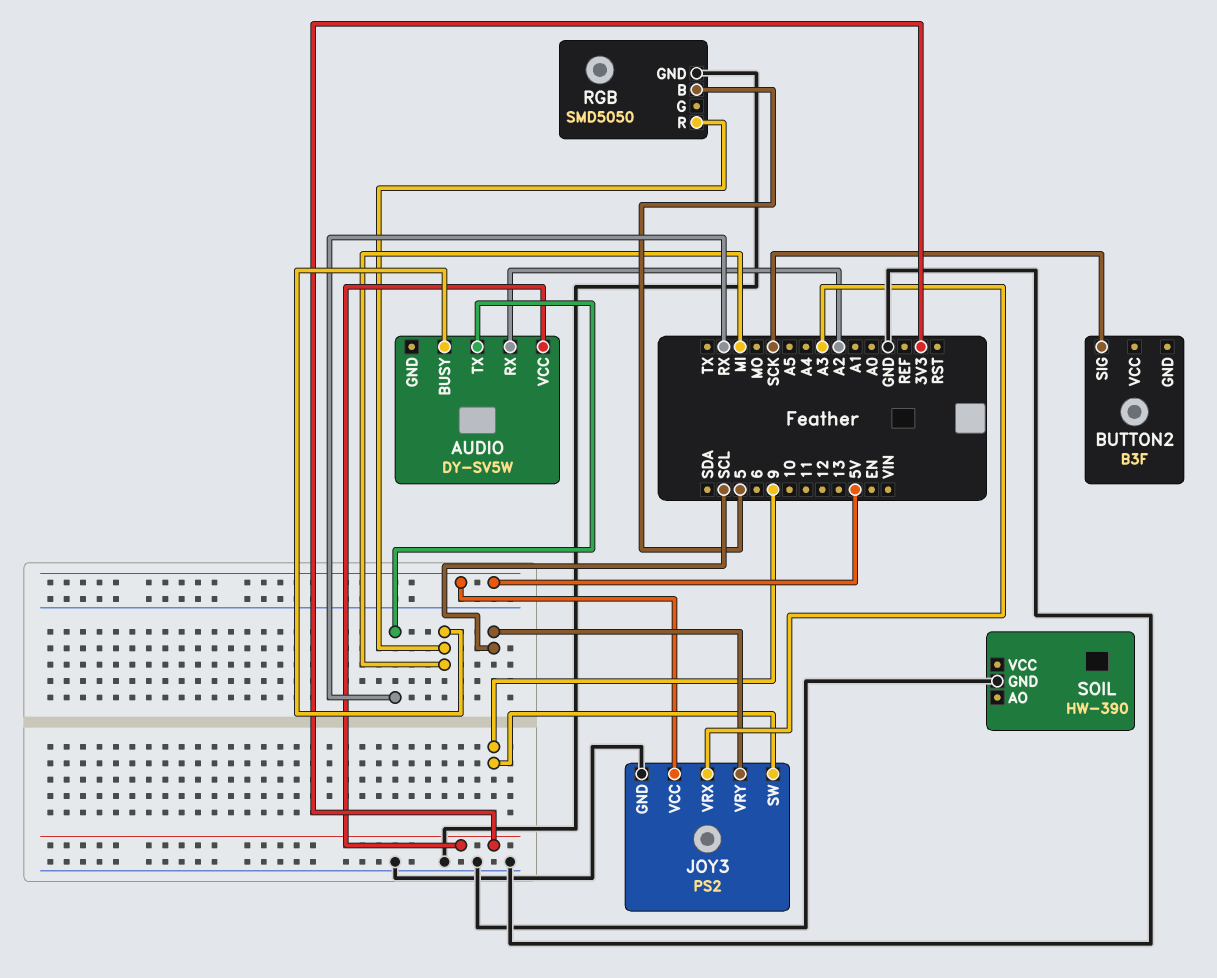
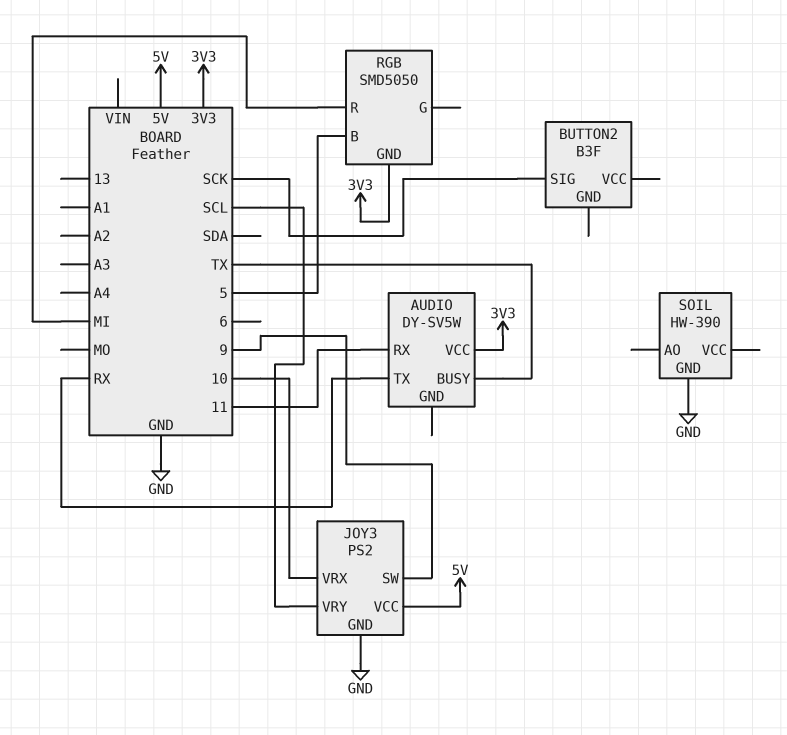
AUDIO pin BUSY: MI -> TX
AUDIO pin RX: A2 -> 11
JOY3 pin VRX: A3 -> 10
RGB pin GND: GND -> 3V3

